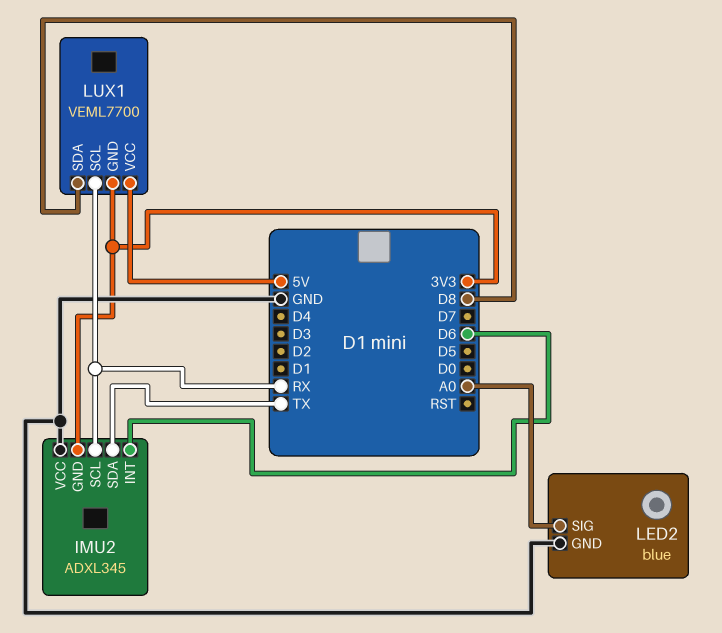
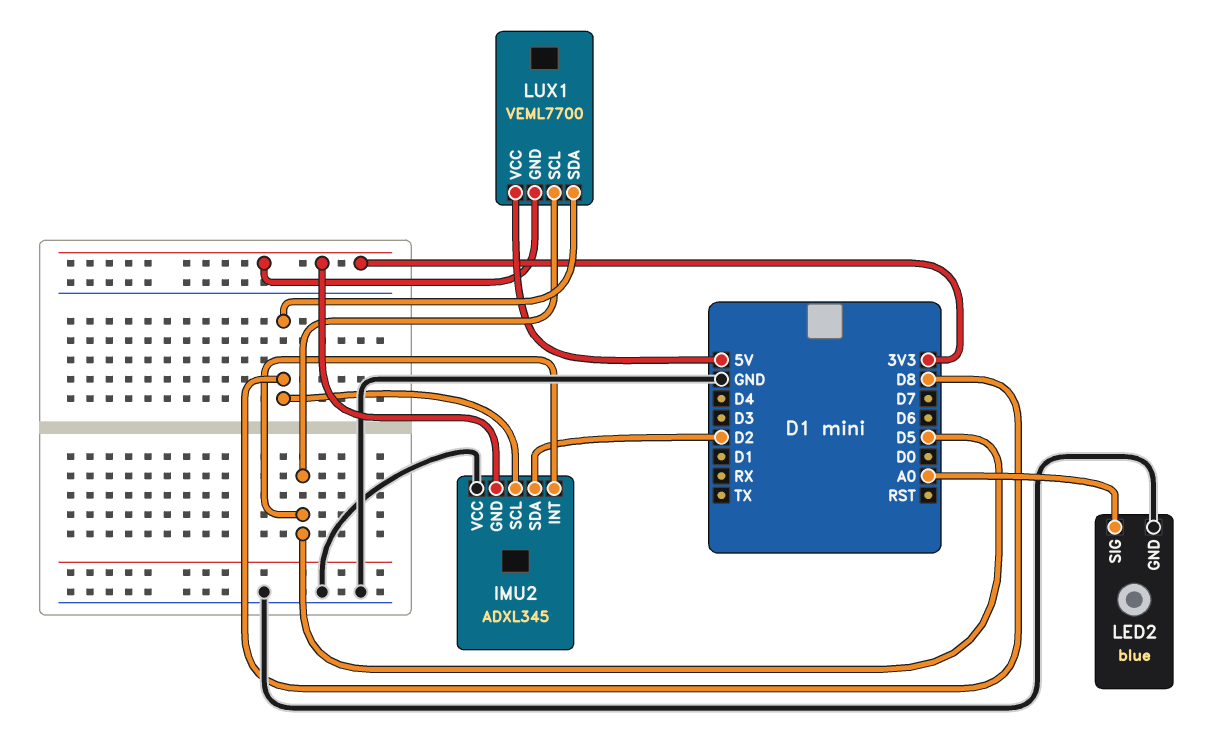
IMU2 pin INT: D6 -> D5
IMU2 pin SCL: RX -> D8
IMU2 pin SDA: TX -> D2
LUX1 pin SCL: RX -> D5

